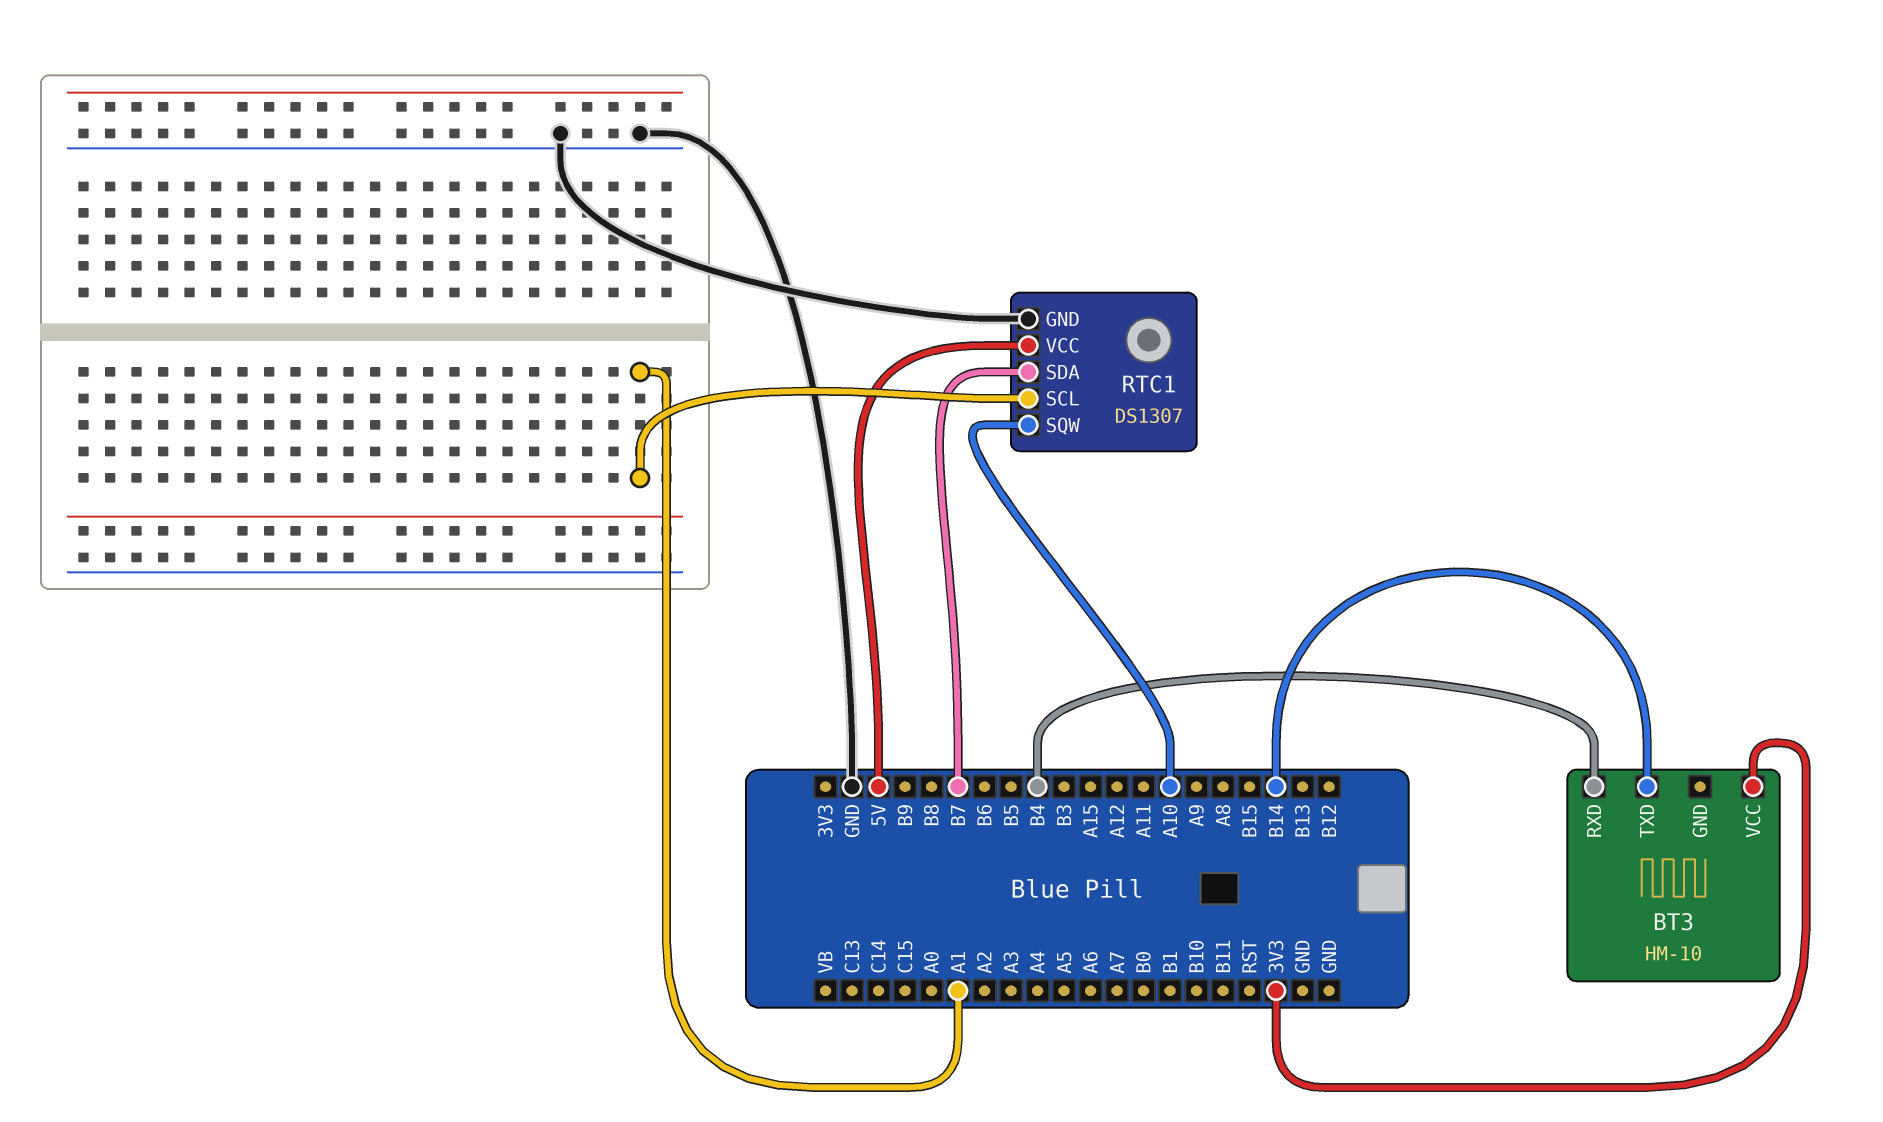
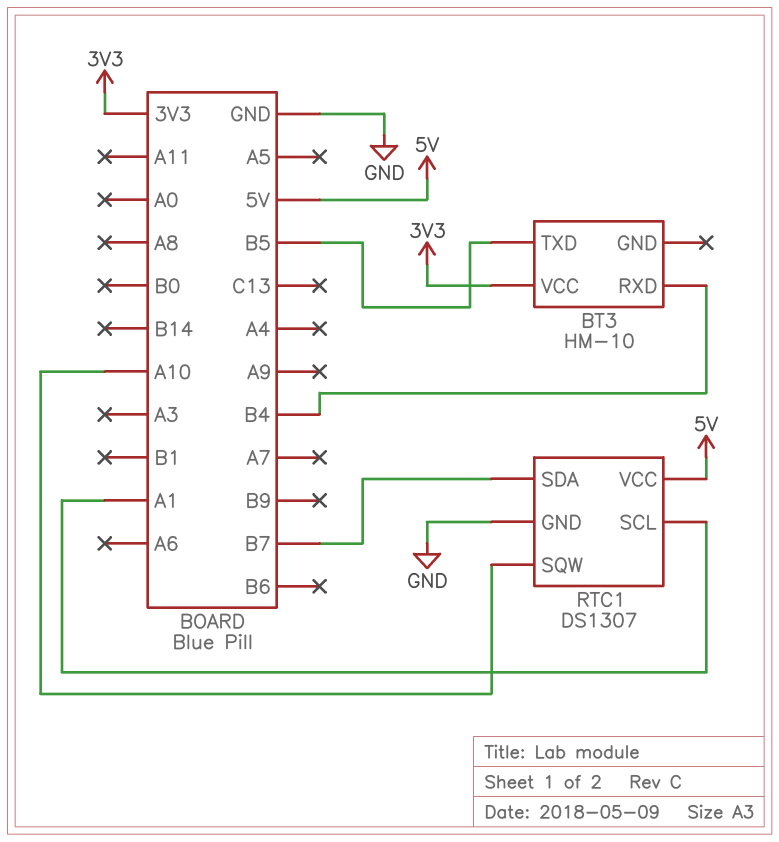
BT3 pin TXD: B14 -> B5

